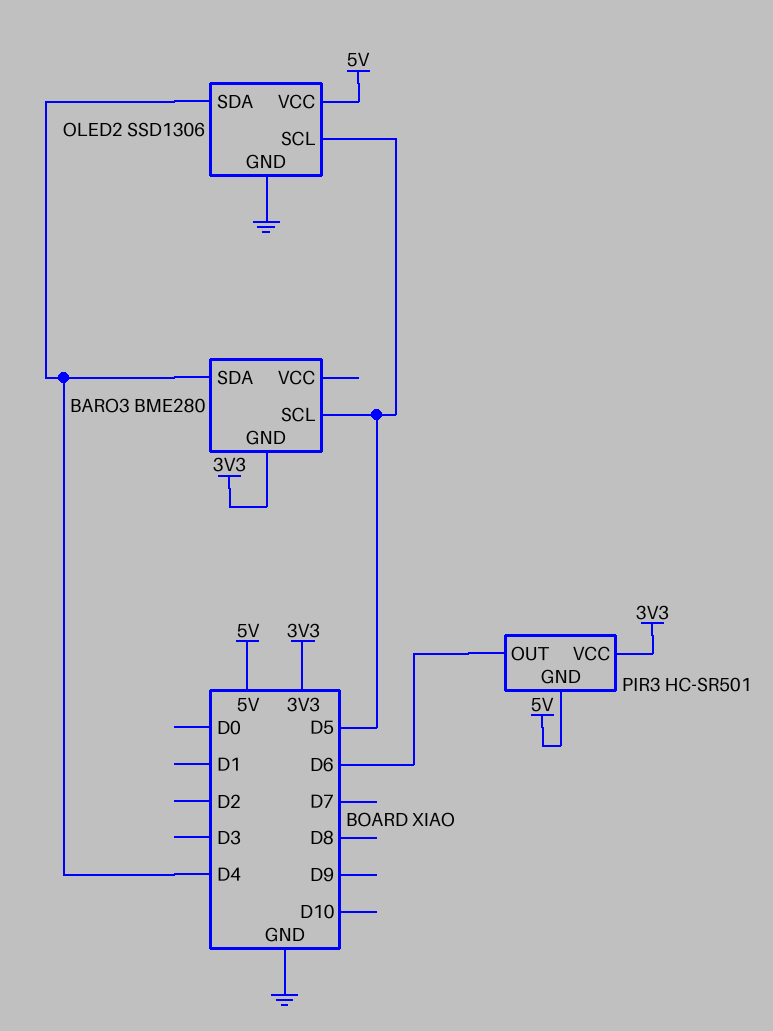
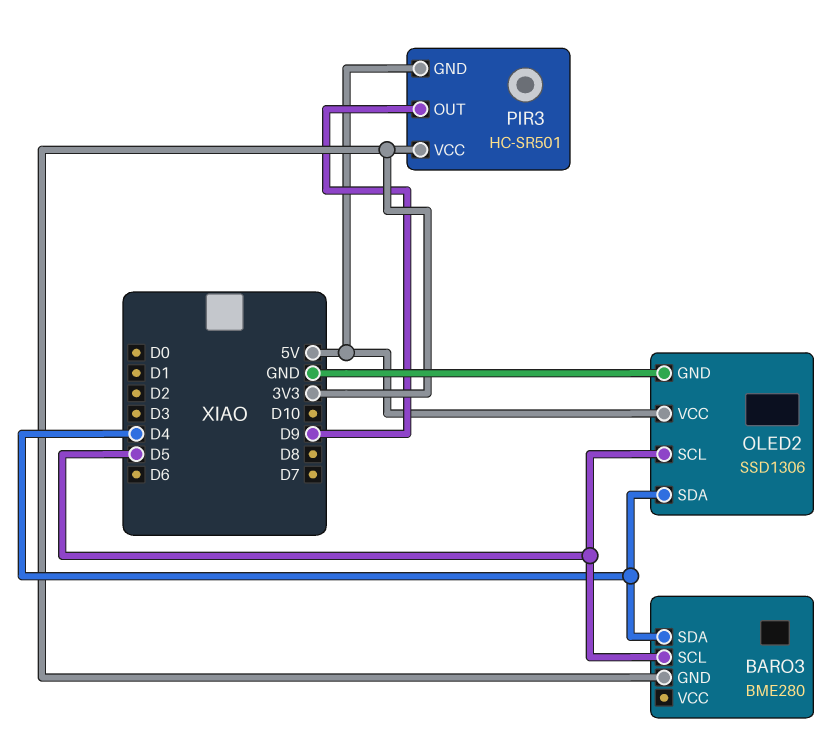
PIR3 pin OUT: D6 -> D9

